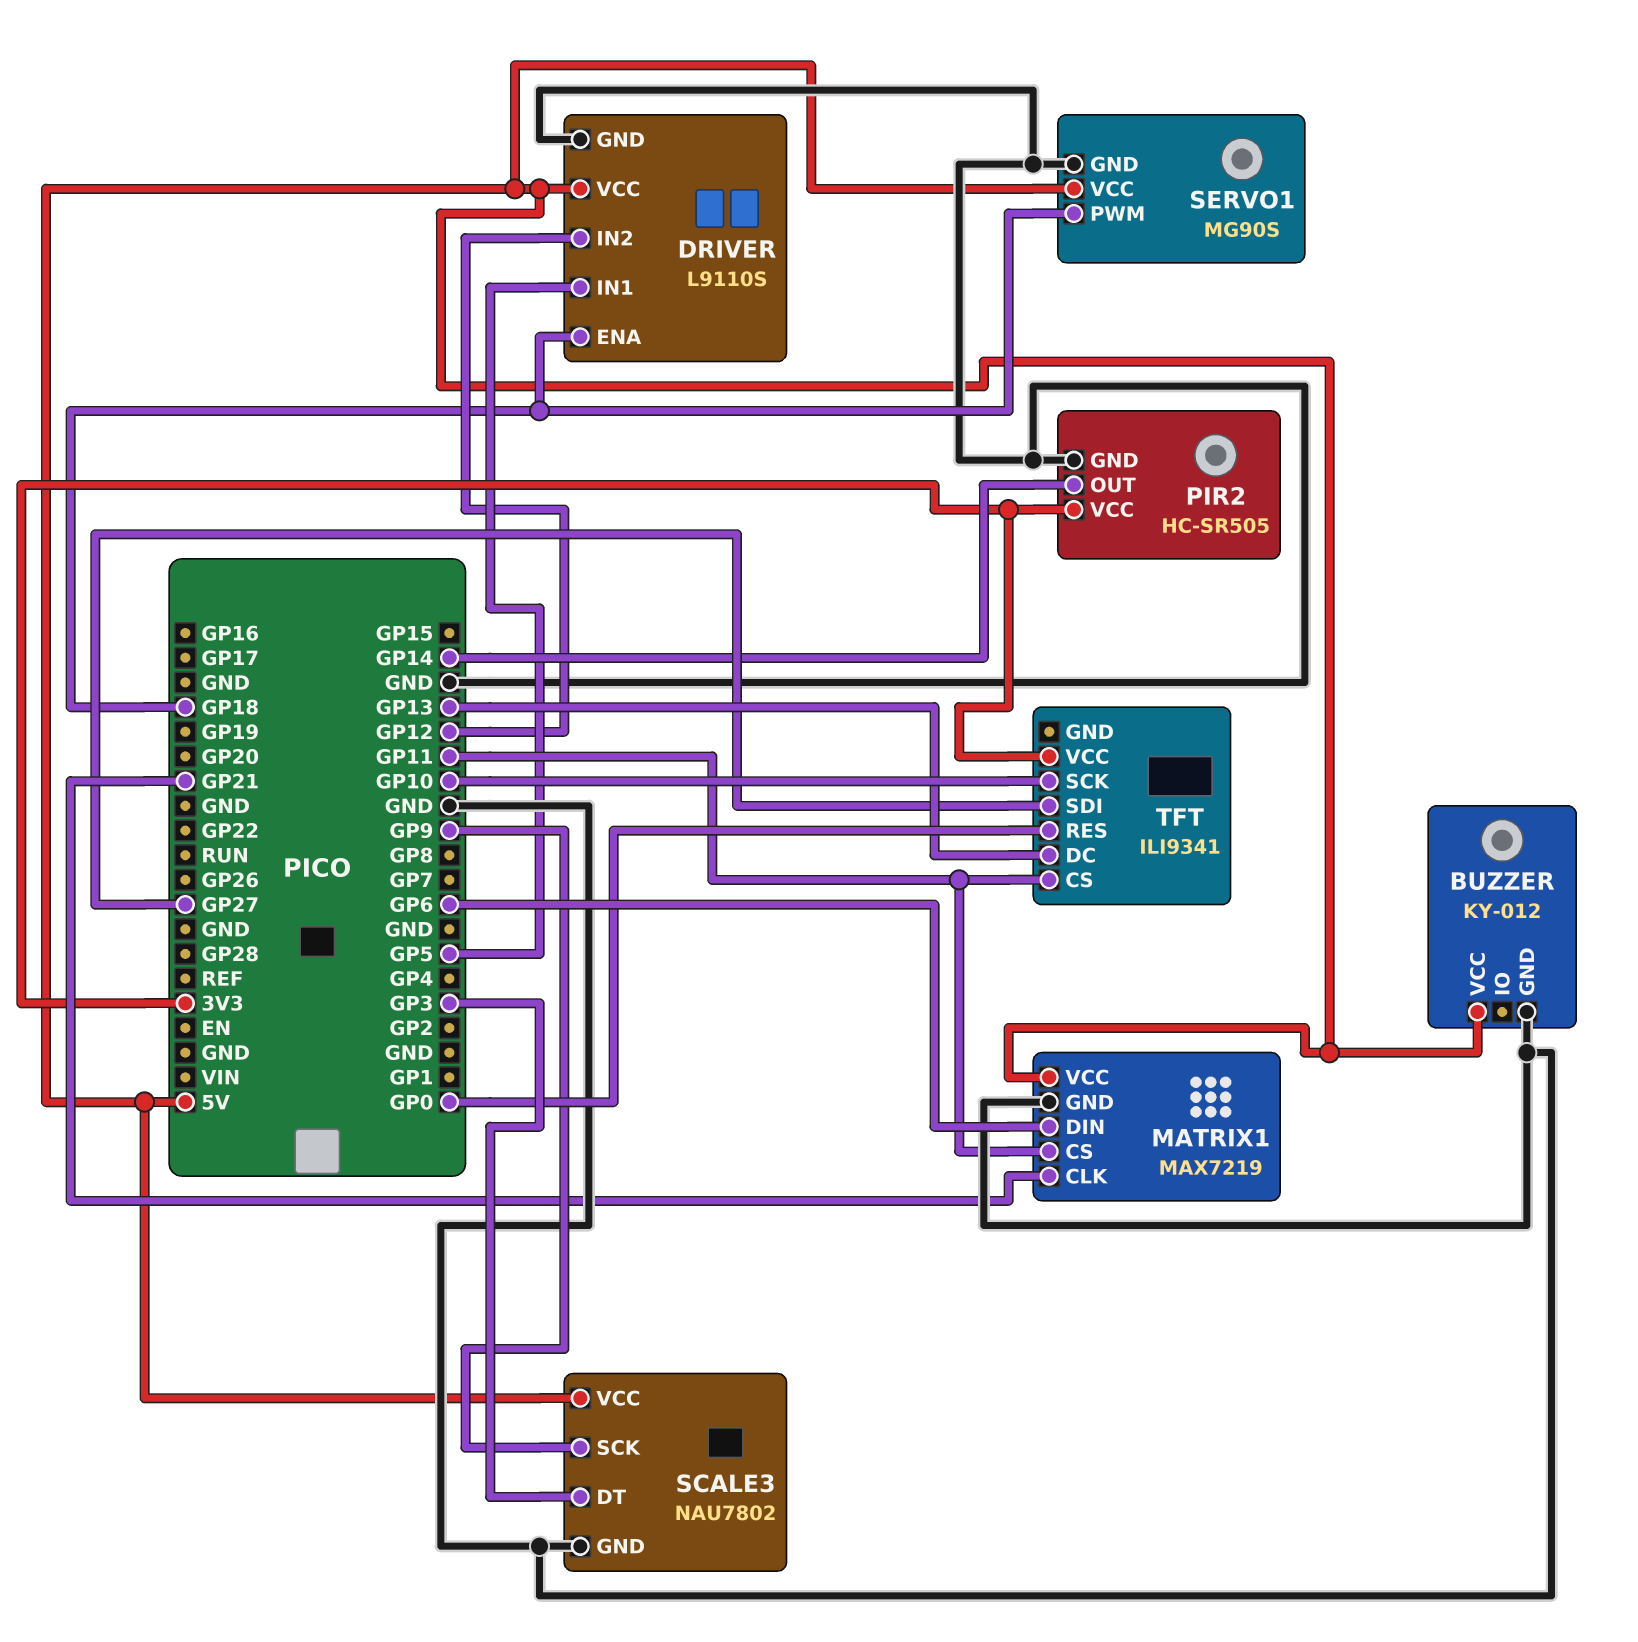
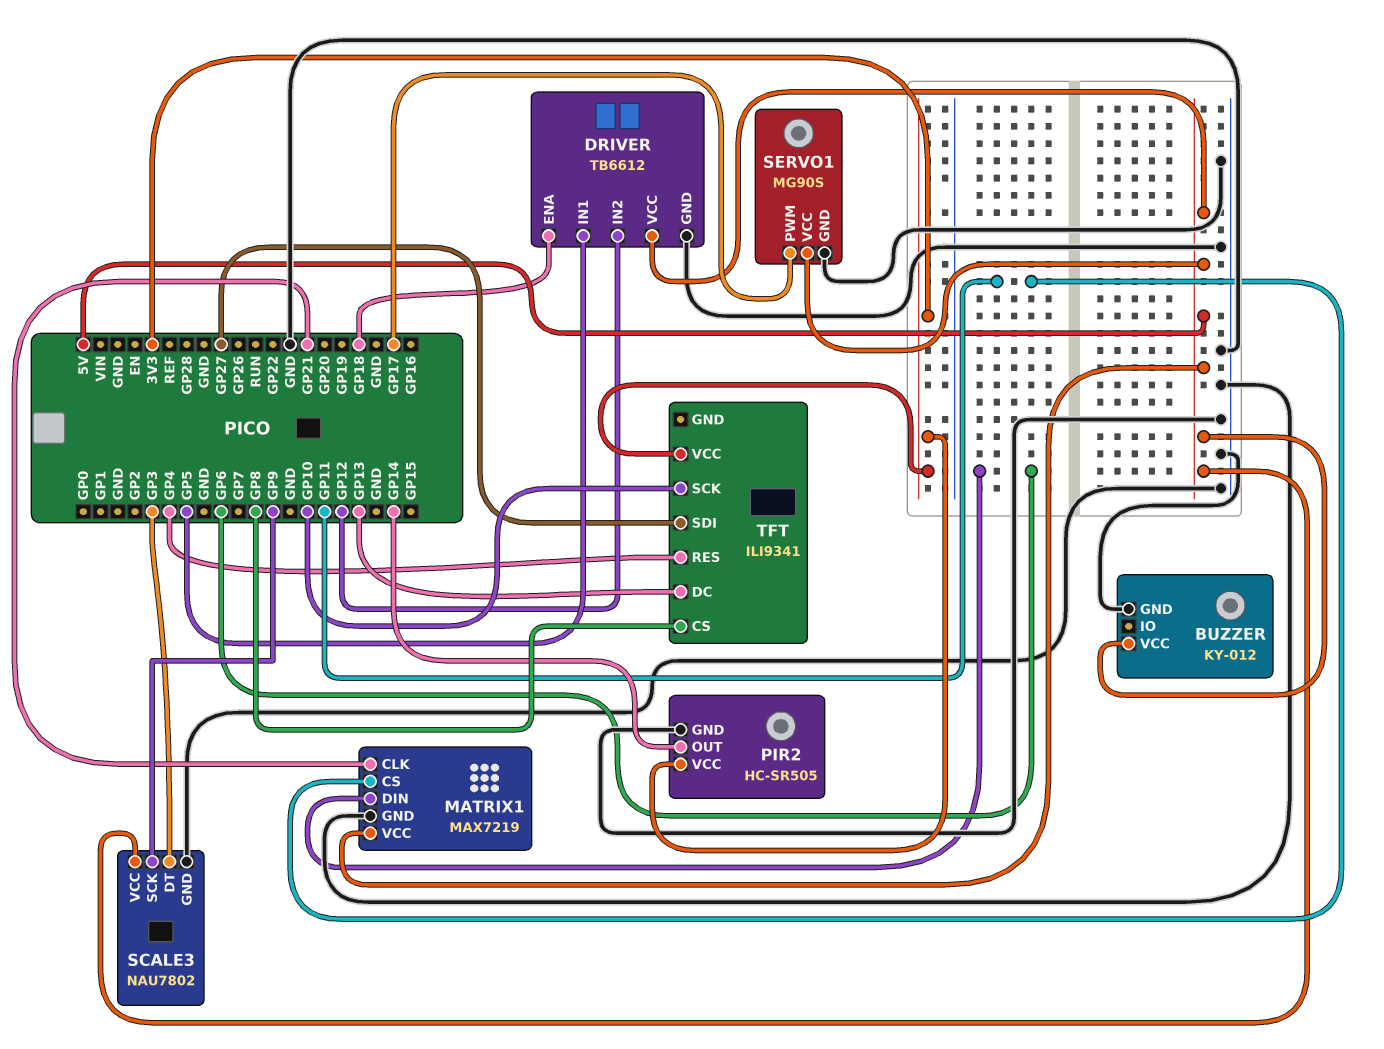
DRIVER: L9110S -> TB6612
SERVO1 pin PWM: GP18 -> GP17
TFT pin CS: GP11 -> GP8
TFT pin RES: GP0 -> GP4

